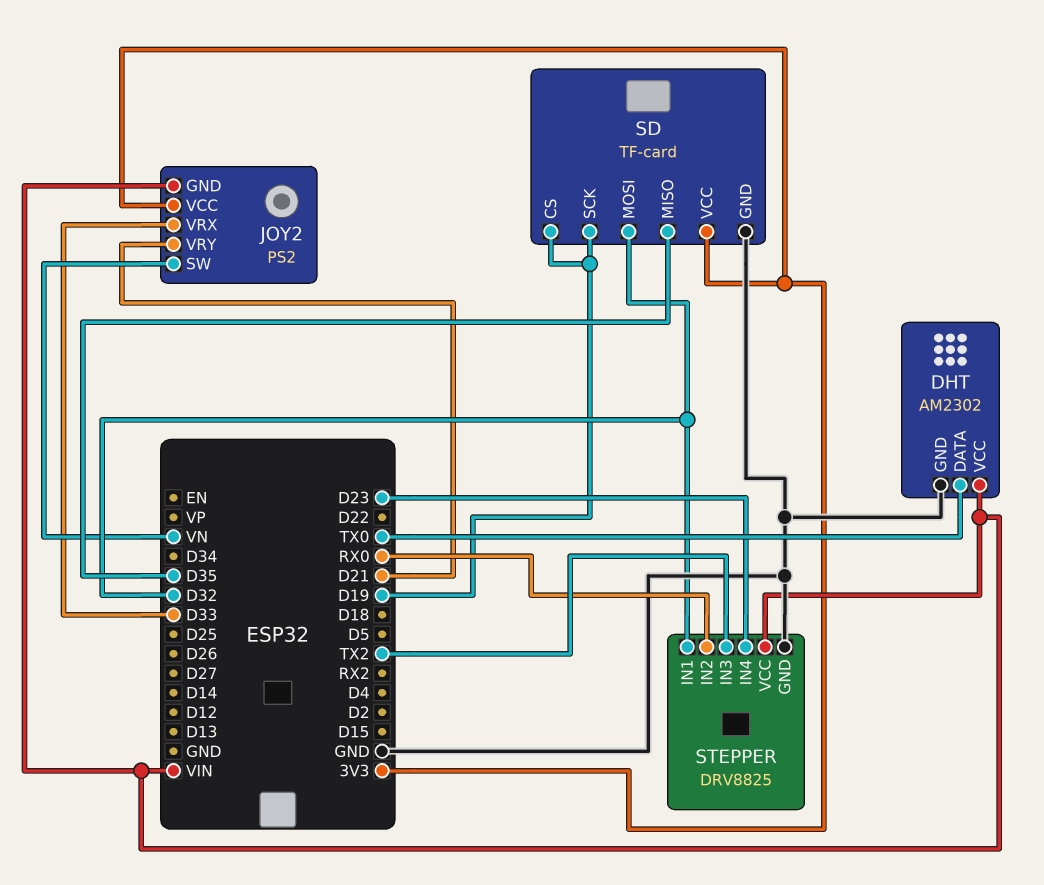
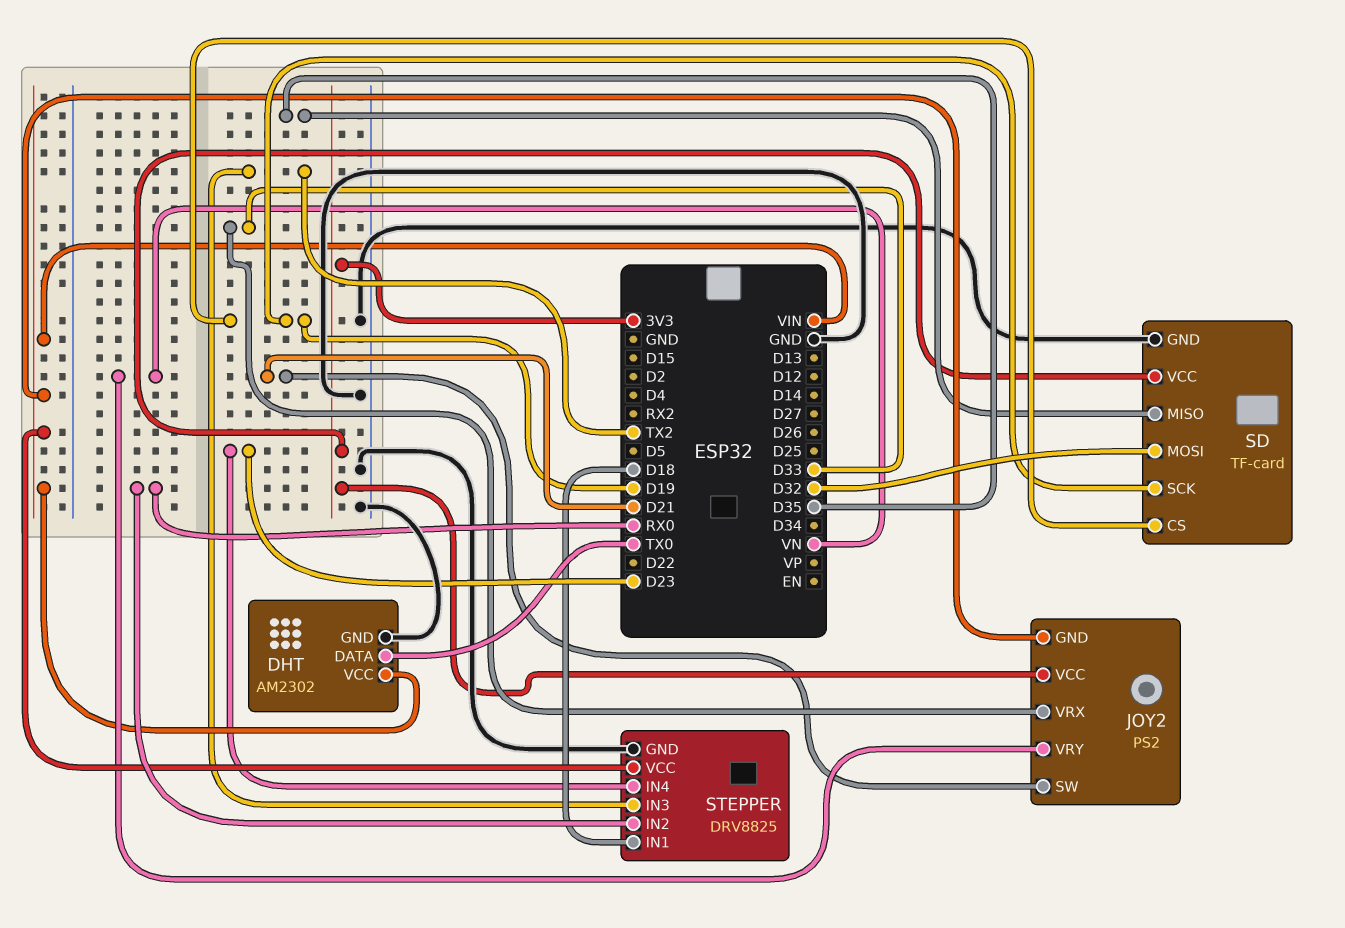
JOY2 pin SW: VN -> D21
JOY2 pin VRY: D21 -> VN
STEPPER pin IN1: D32 -> D18

